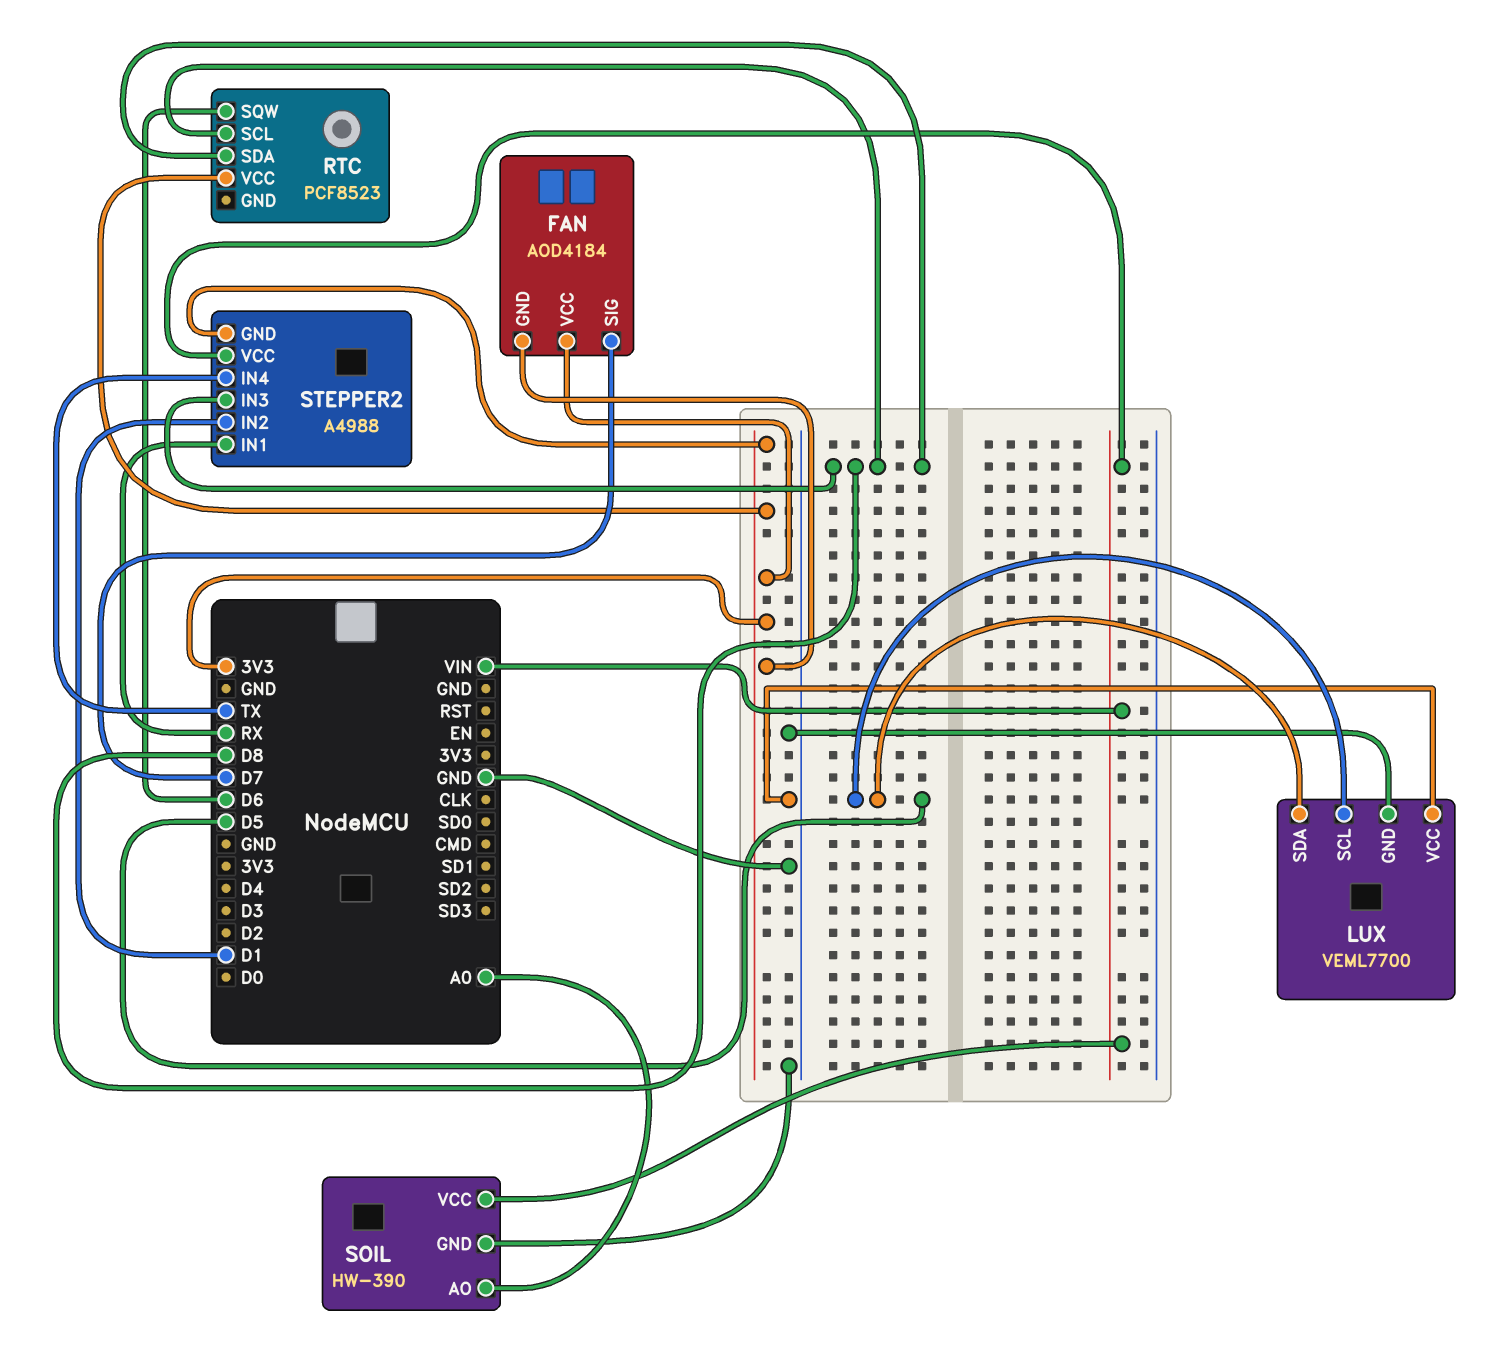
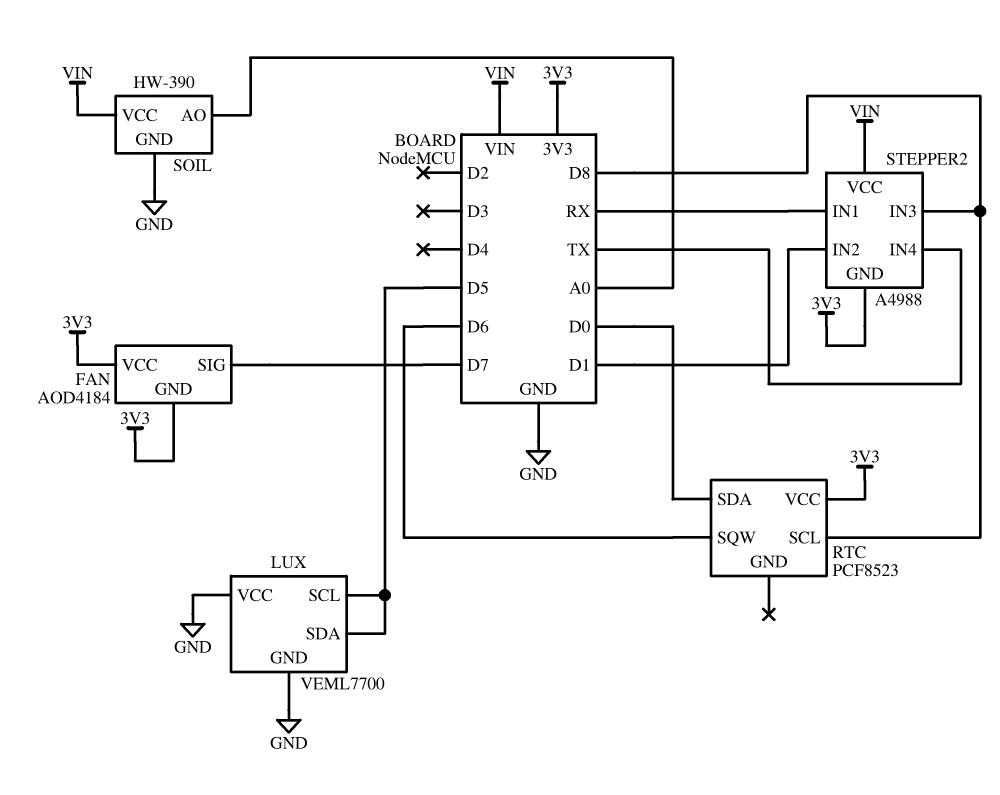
RTC pin SDA: D8 -> D0

